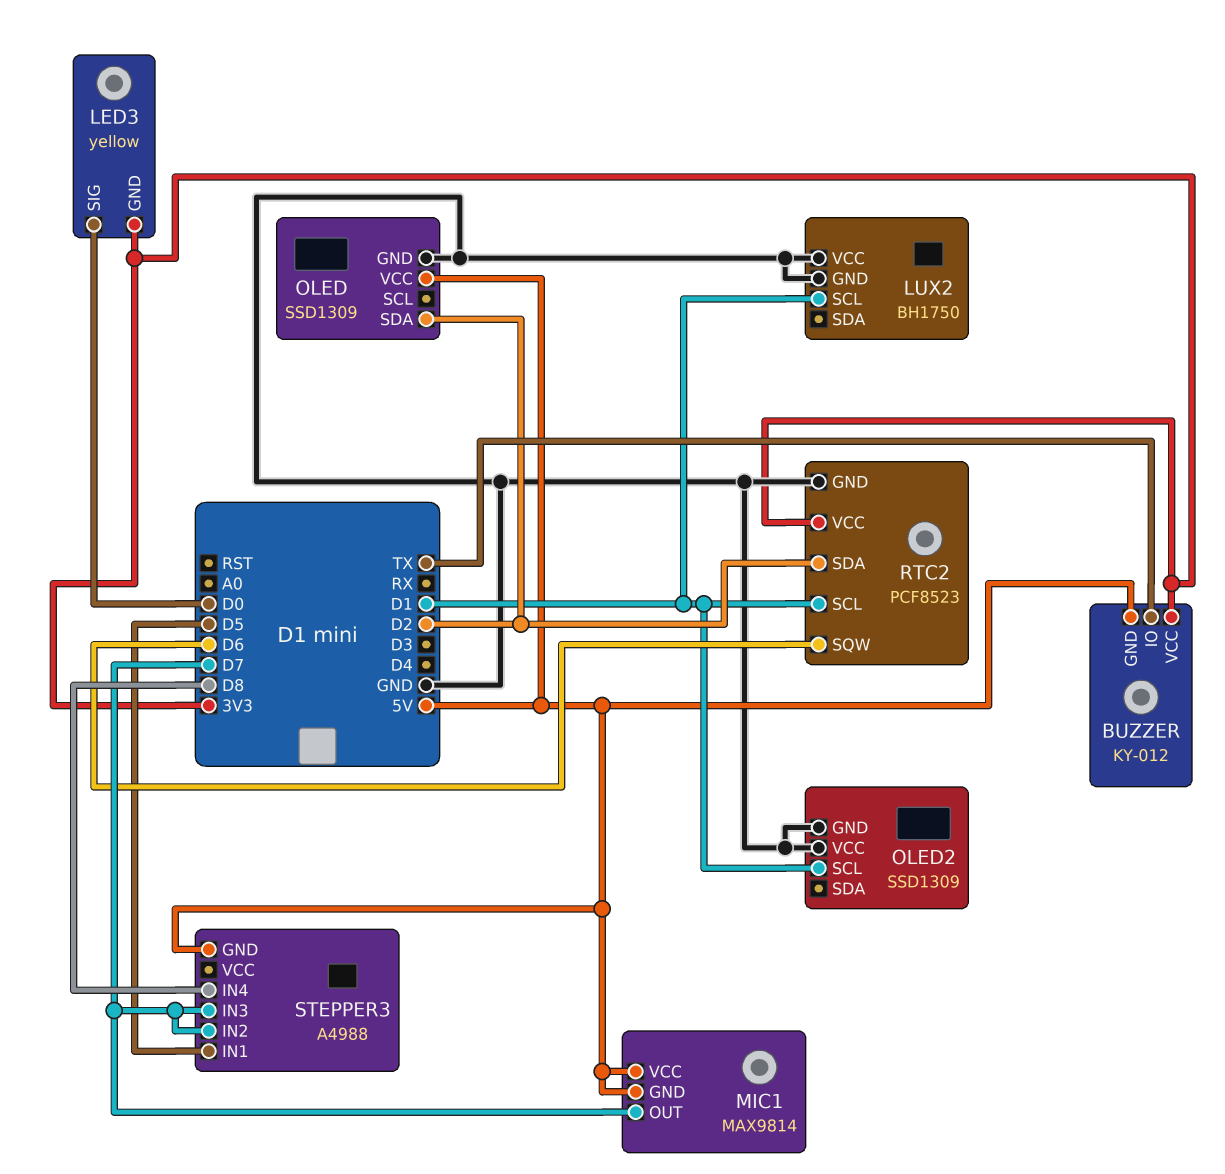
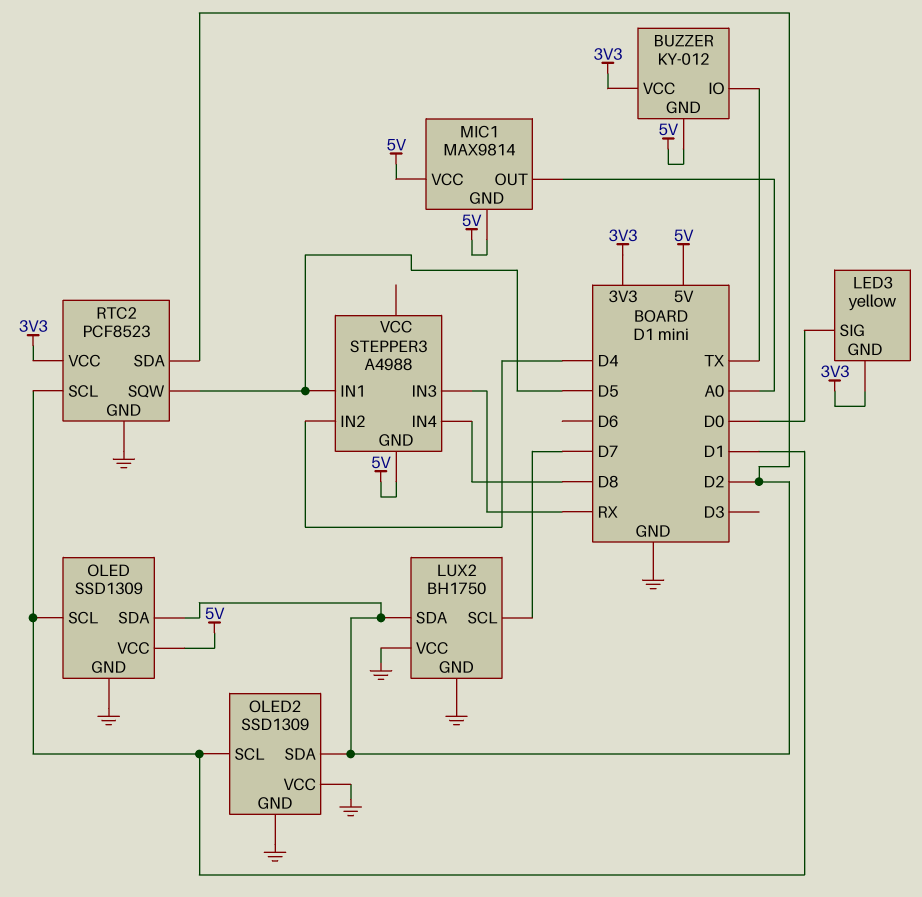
LUX2 pin SCL: D1 -> D7
LUX2 pin SDA: none -> D2
MIC1 pin OUT: D7 -> A0
OLED pin SCL: none -> D1
OLED2 pin SDA: none -> D2
RTC2 pin SQW: D6 -> D5
STEPPER3 pin IN2: D7 -> D4
STEPPER3 pin IN3: D7 -> RX

